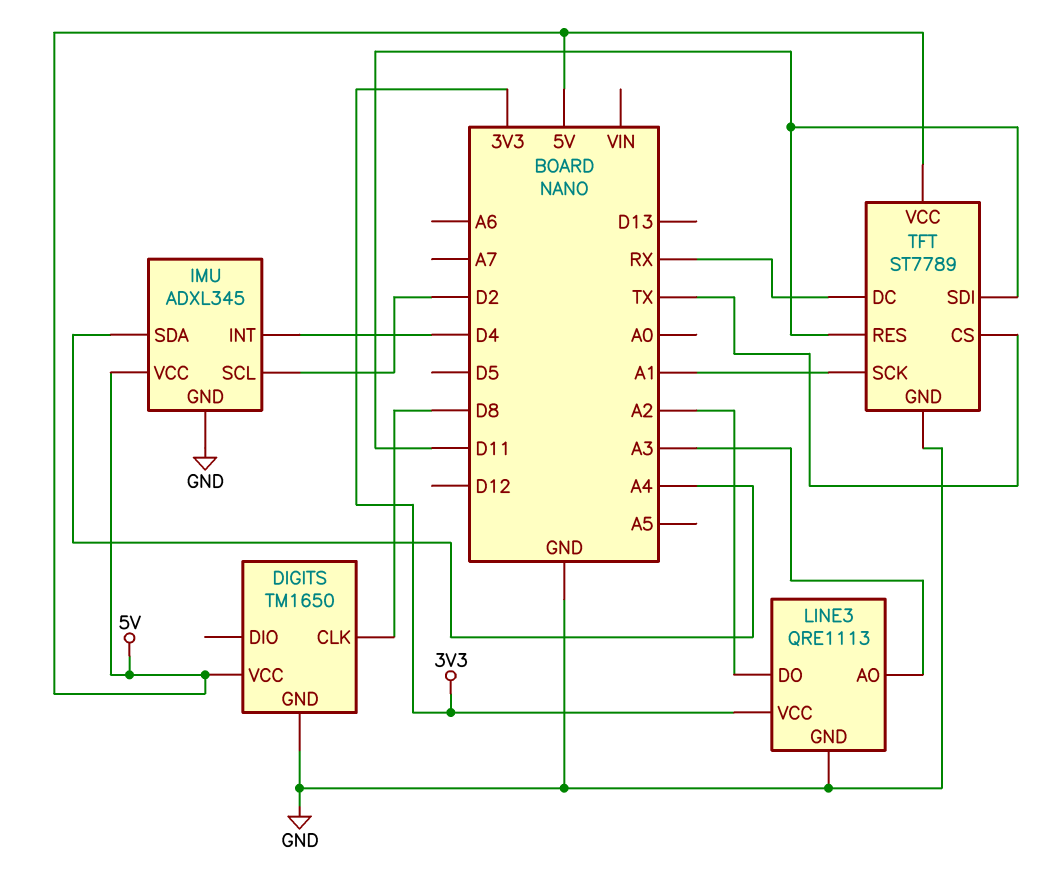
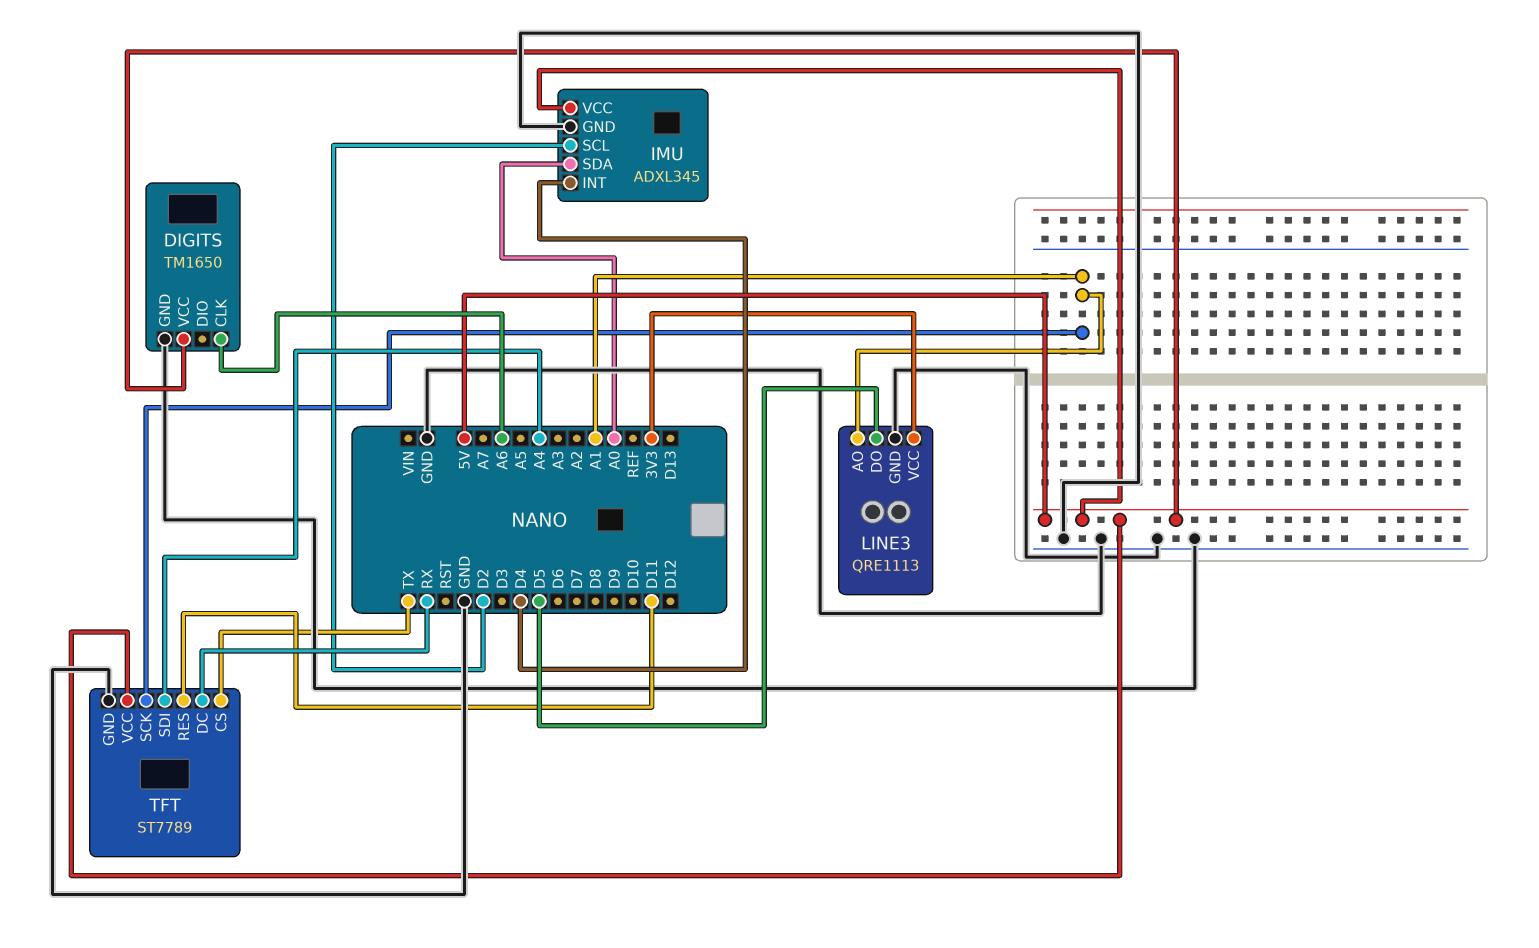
DIGITS pin CLK: D8 -> A6
IMU pin SDA: A4 -> A0
LINE3 pin AO: A3 -> A1
LINE3 pin DO: A2 -> D5
TFT pin SDI: D11 -> A4

